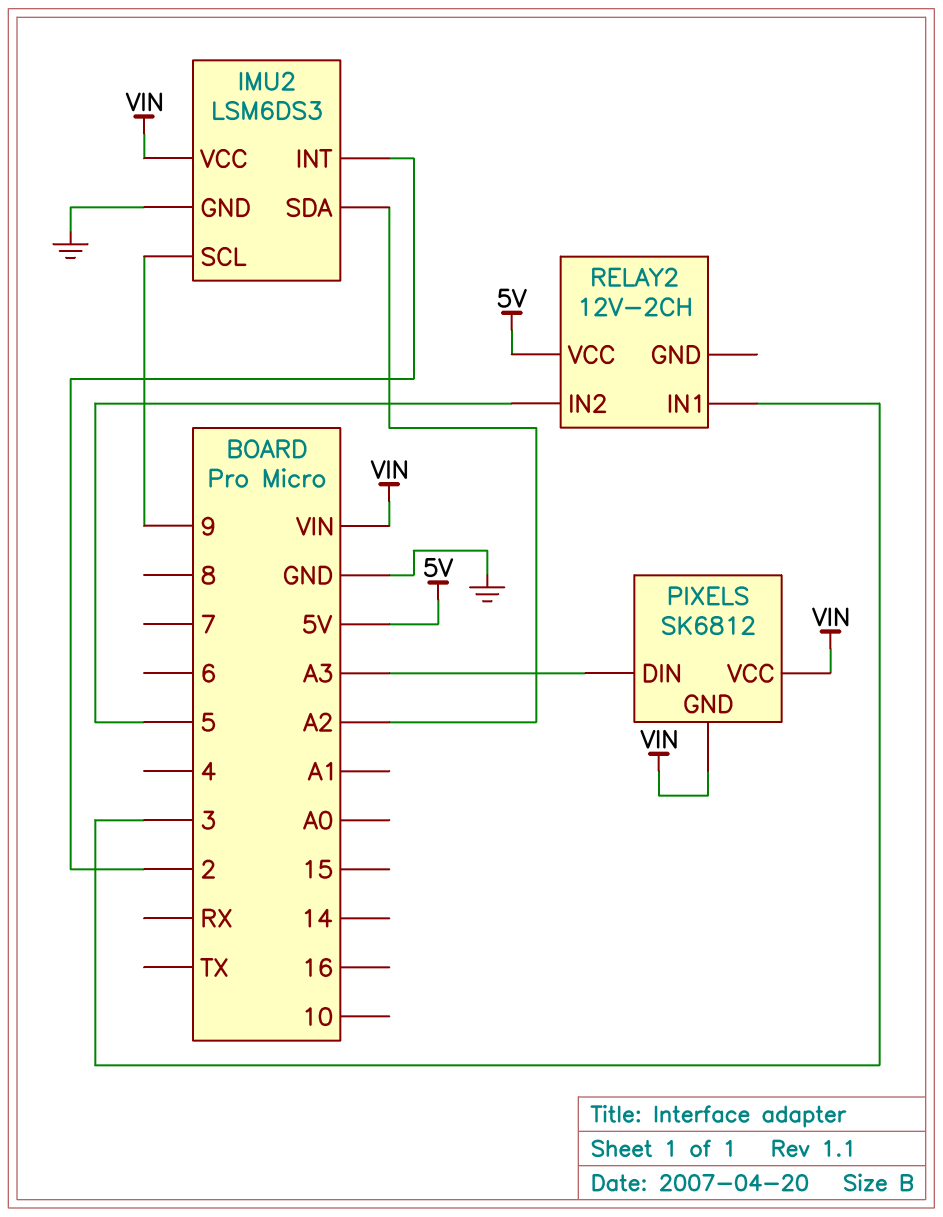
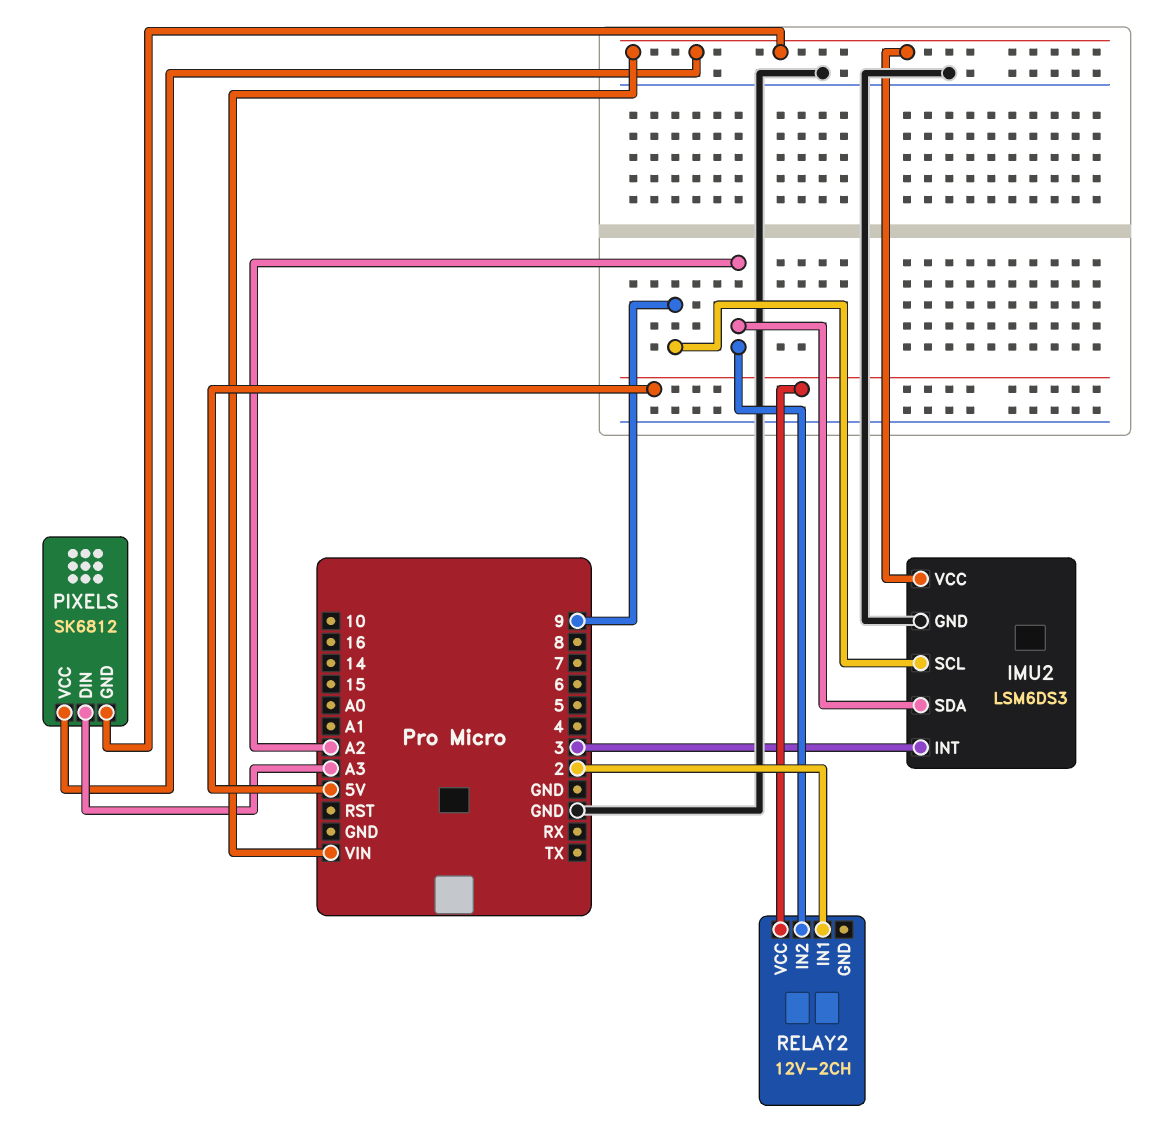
IMU2 pin INT: 2 -> 3
RELAY2 pin IN1: 3 -> 2
RELAY2 pin IN2: 5 -> A2

